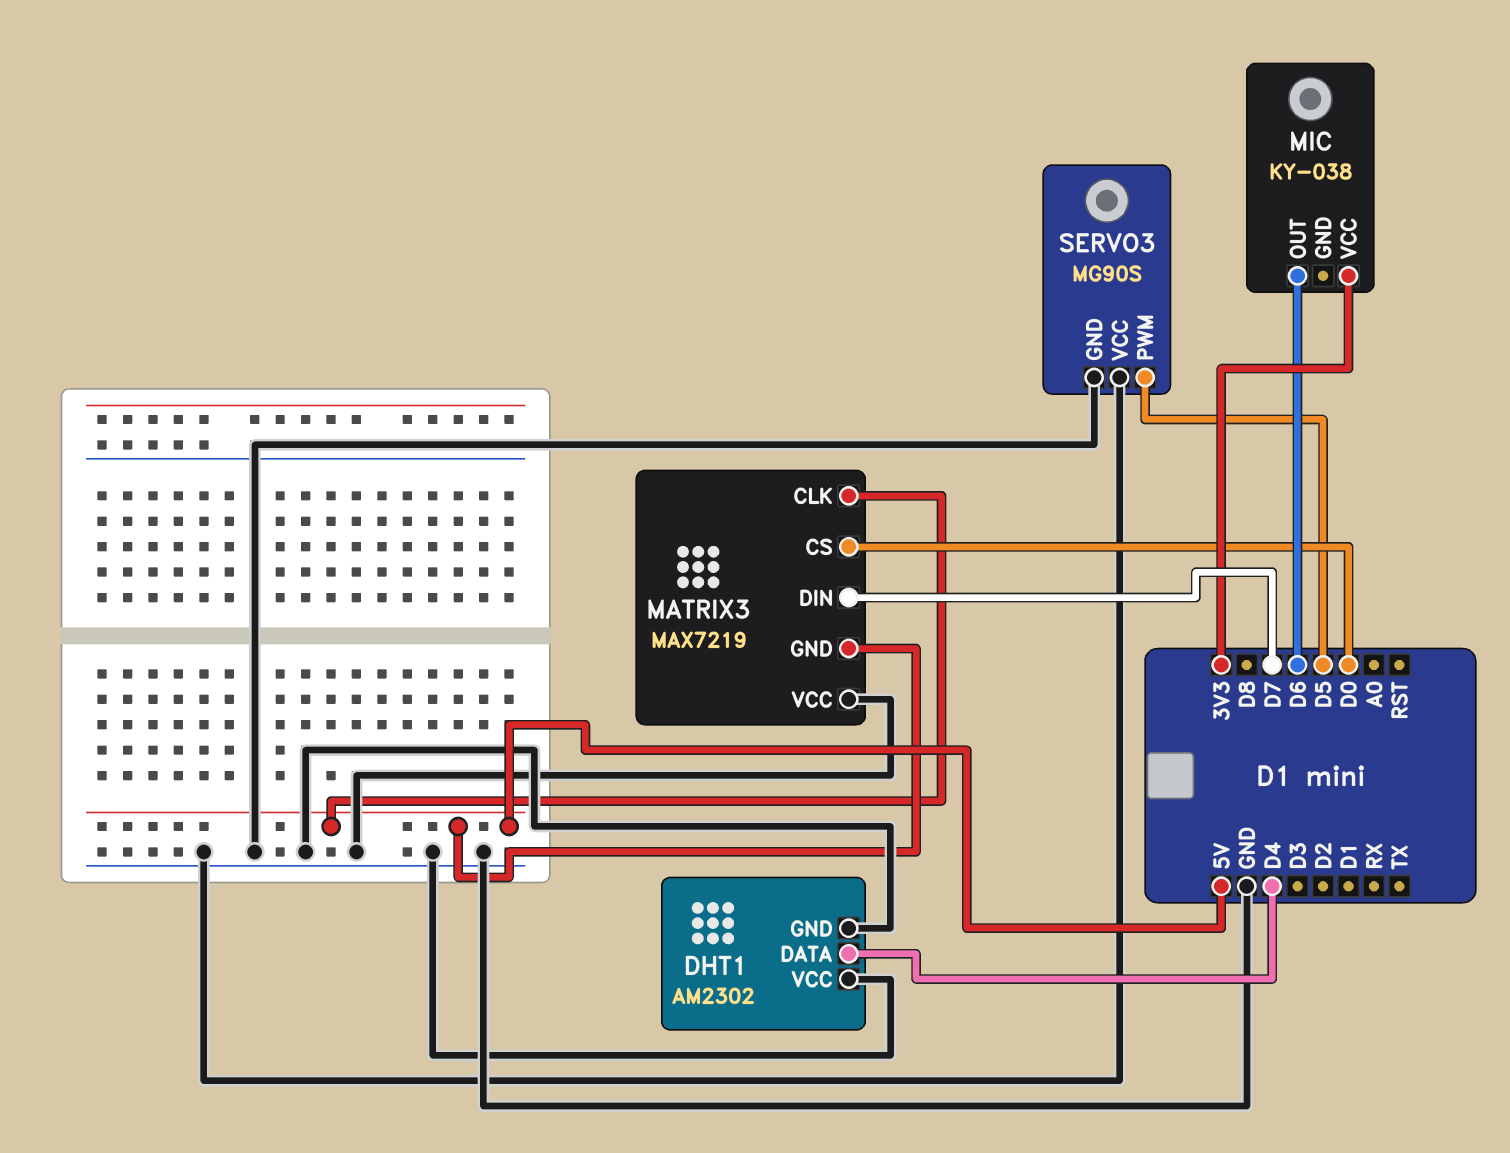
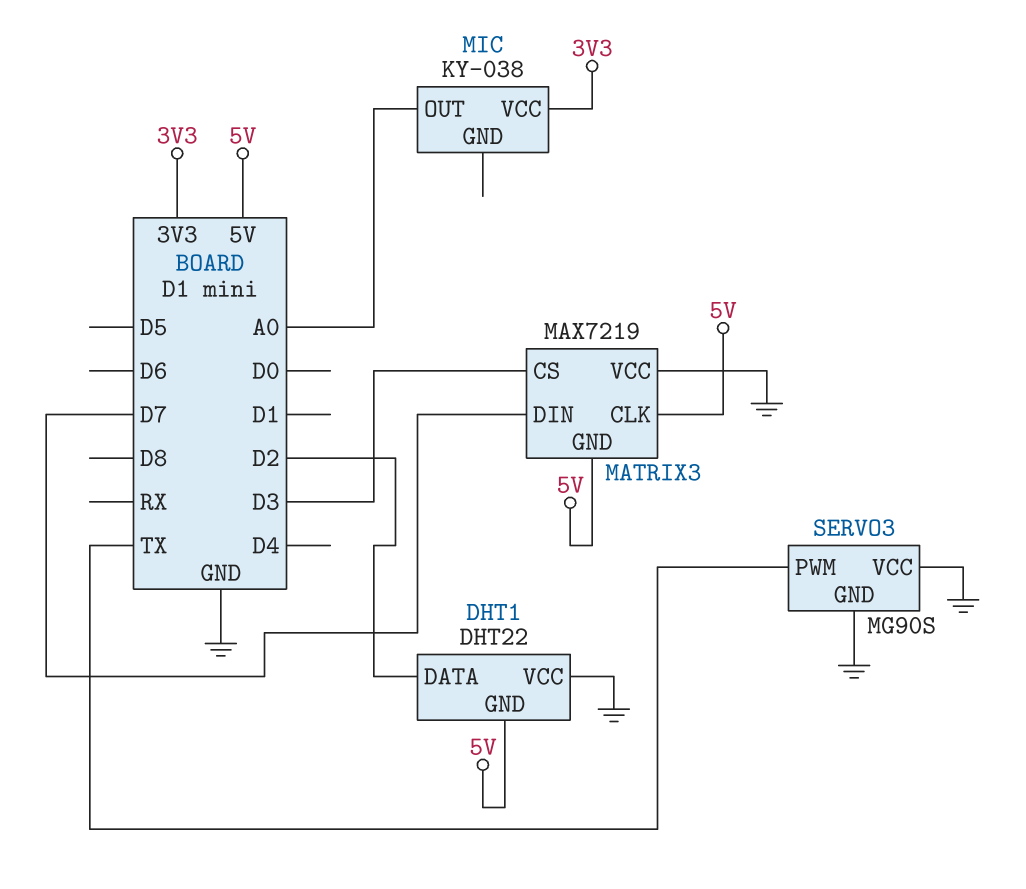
DHT1: AM2302 -> DHT22
DHT1 pin DATA: D4 -> D2
DHT1 pin GND: GND -> 5V
MATRIX3 pin CS: D0 -> D3
MIC pin OUT: D6 -> A0
SERVO3 pin PWM: D5 -> TX

